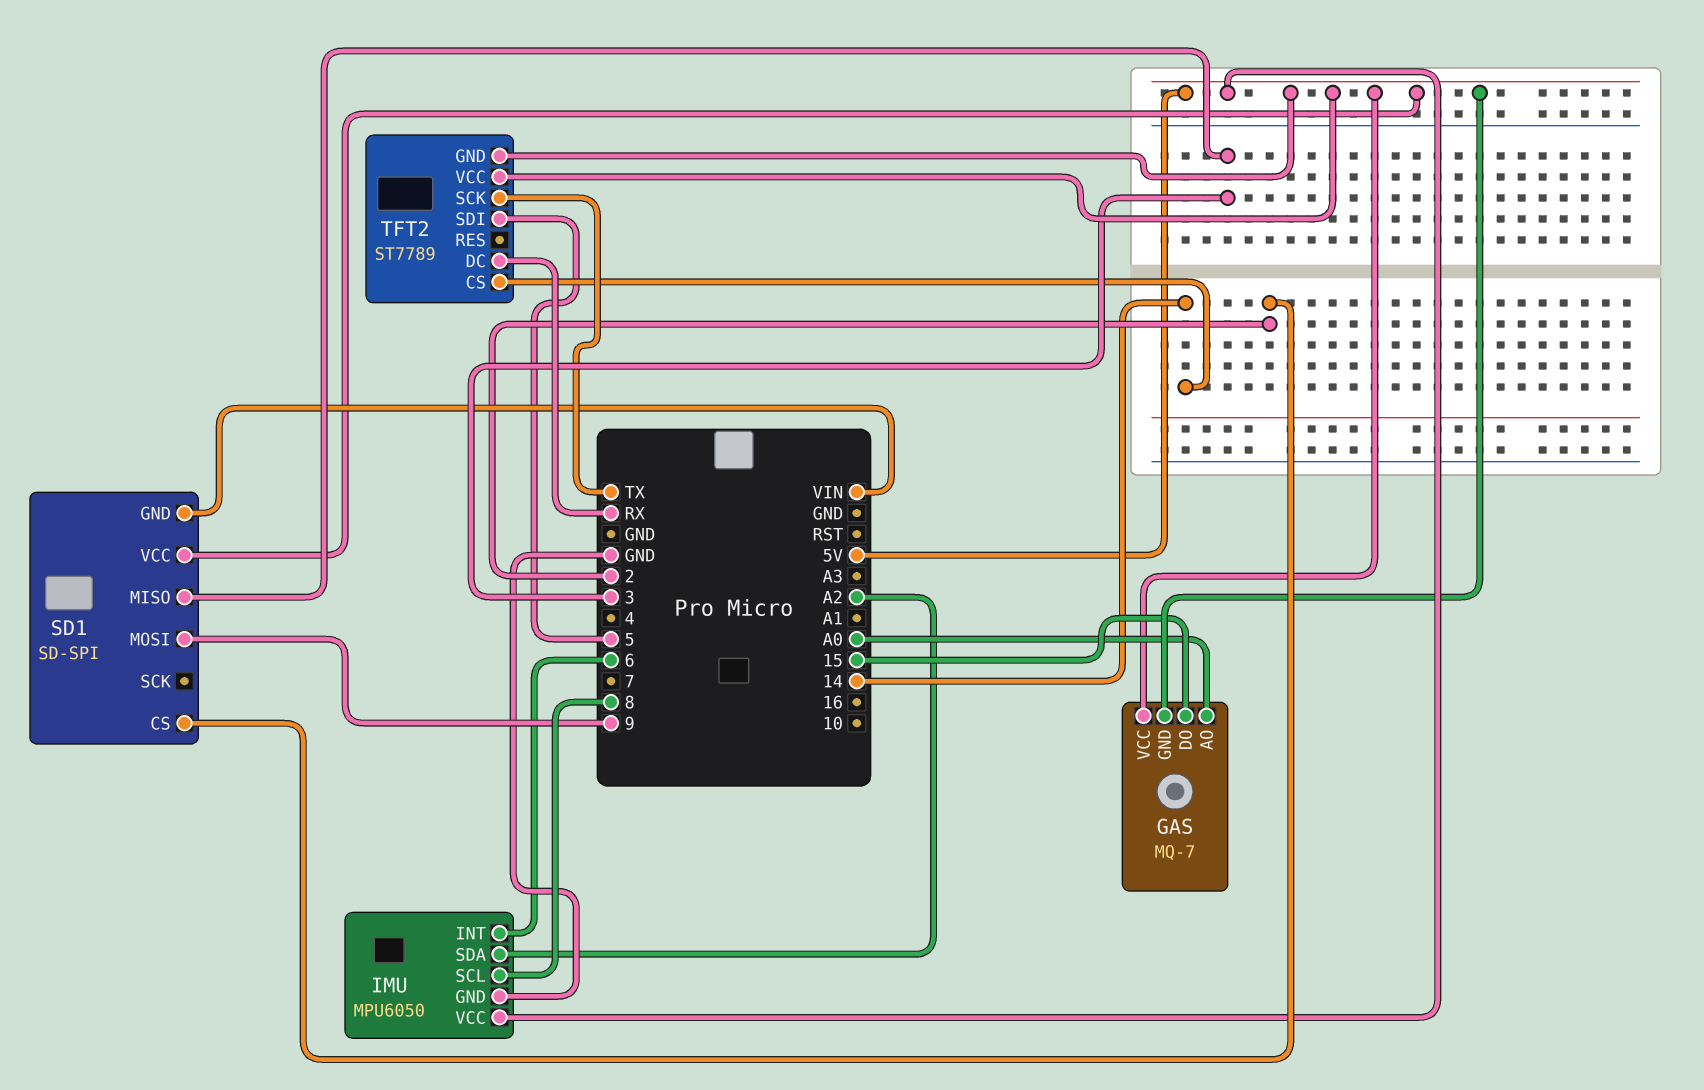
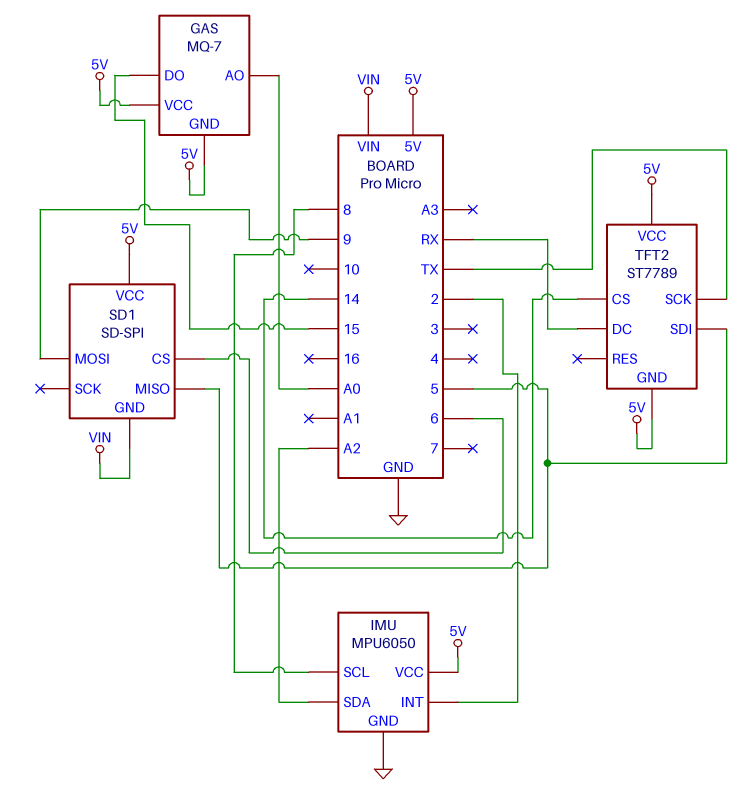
IMU pin INT: 6 -> 2
SD1 pin CS: 2 -> 6
SD1 pin MISO: 3 -> 5

